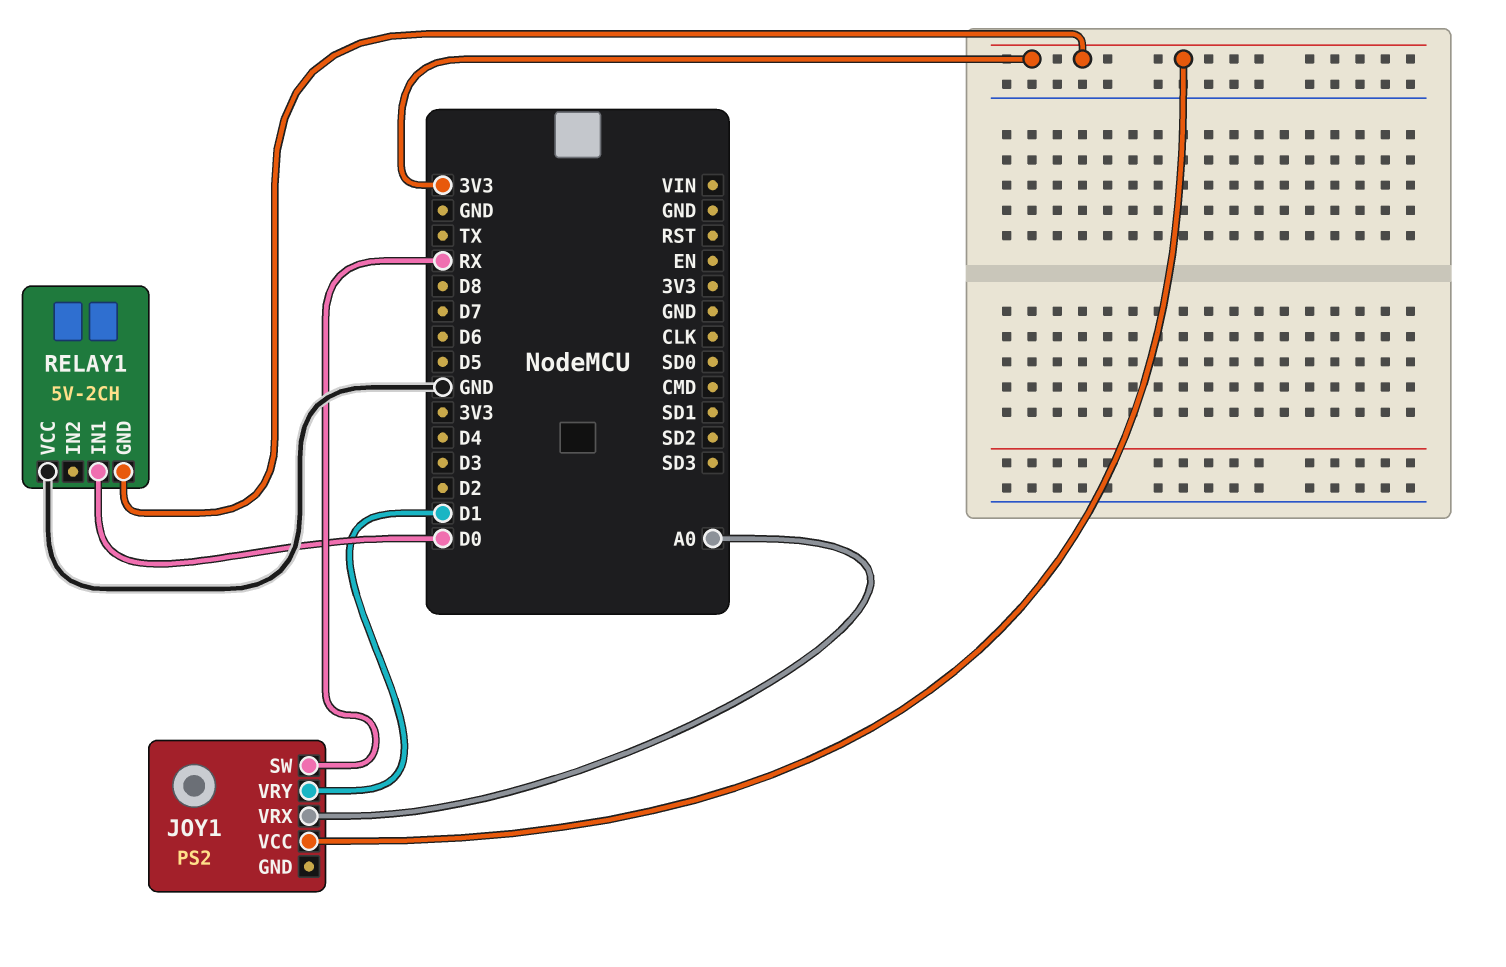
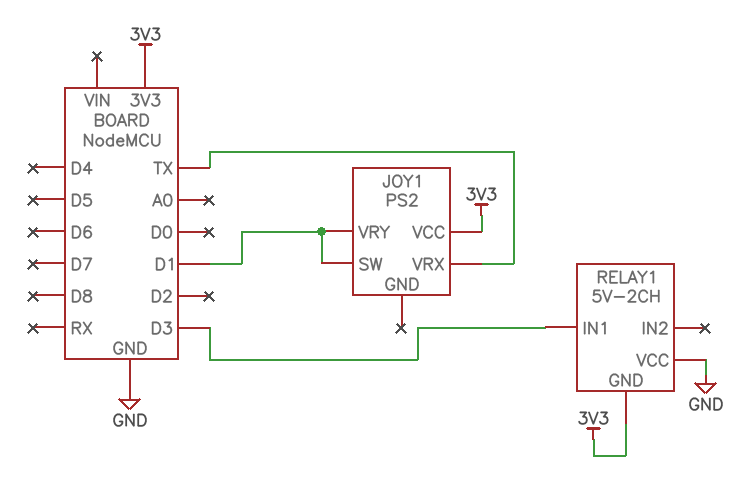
JOY1 pin SW: RX -> D1
JOY1 pin VRX: A0 -> TX
RELAY1 pin IN1: D0 -> D3

